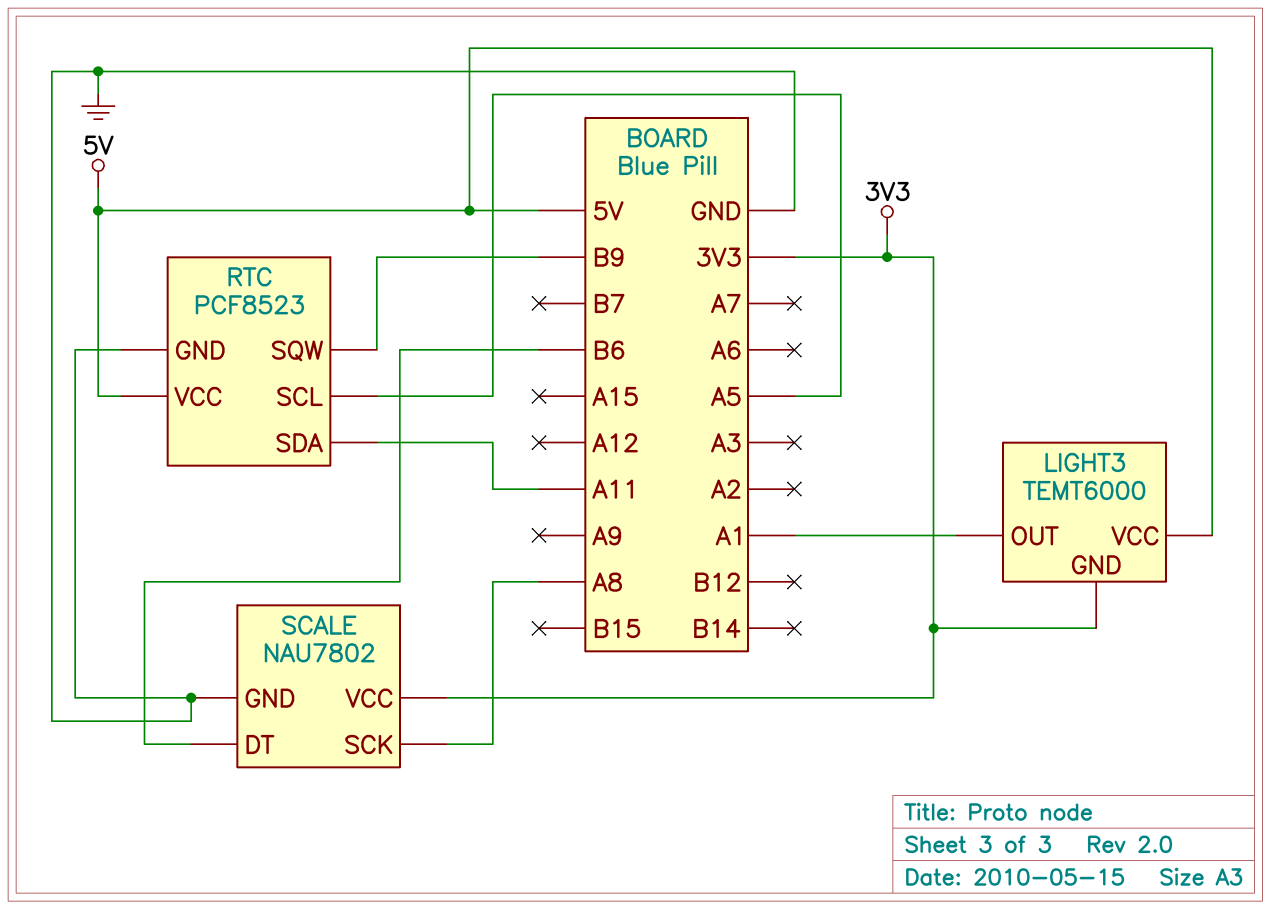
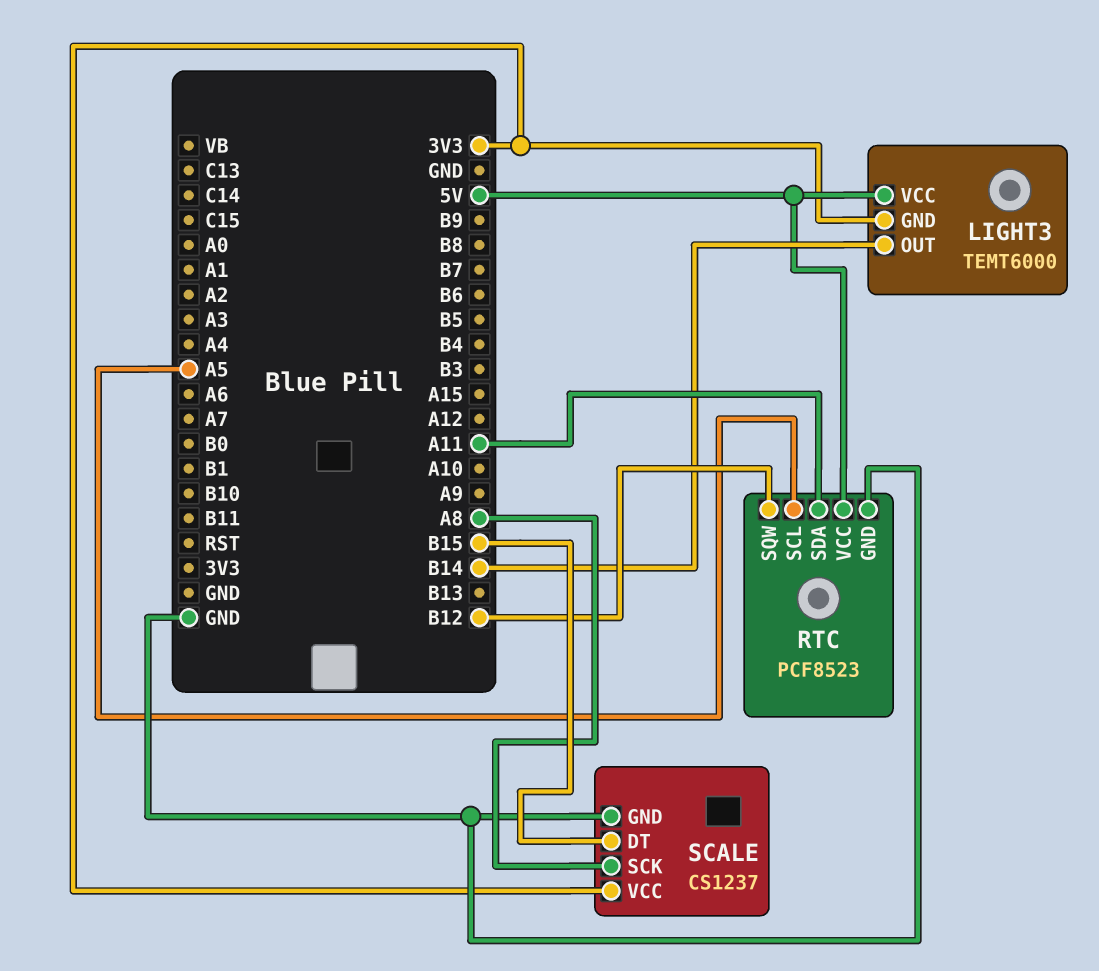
LIGHT3 pin OUT: A1 -> B14
RTC pin SQW: B9 -> B12
SCALE: NAU7802 -> CS1237
SCALE pin DT: B6 -> B15

